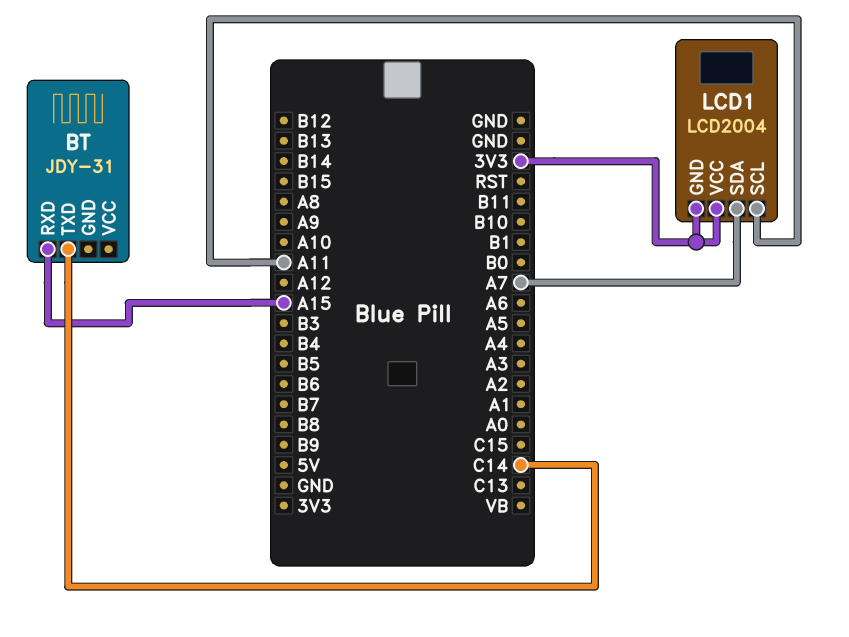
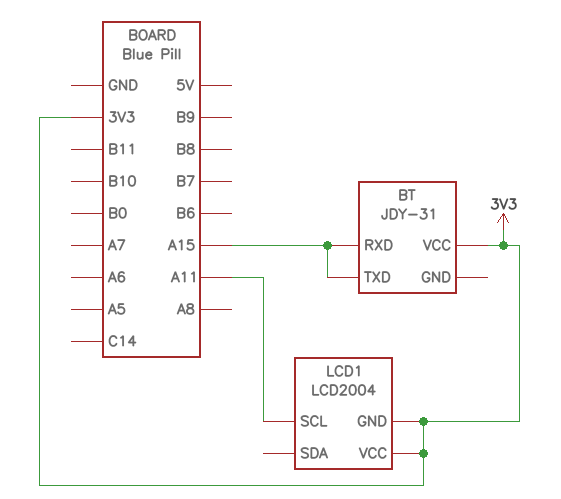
BT pin TXD: C14 -> A15
BT pin VCC: none -> 3V3
LCD1 pin SDA: A7 -> none

